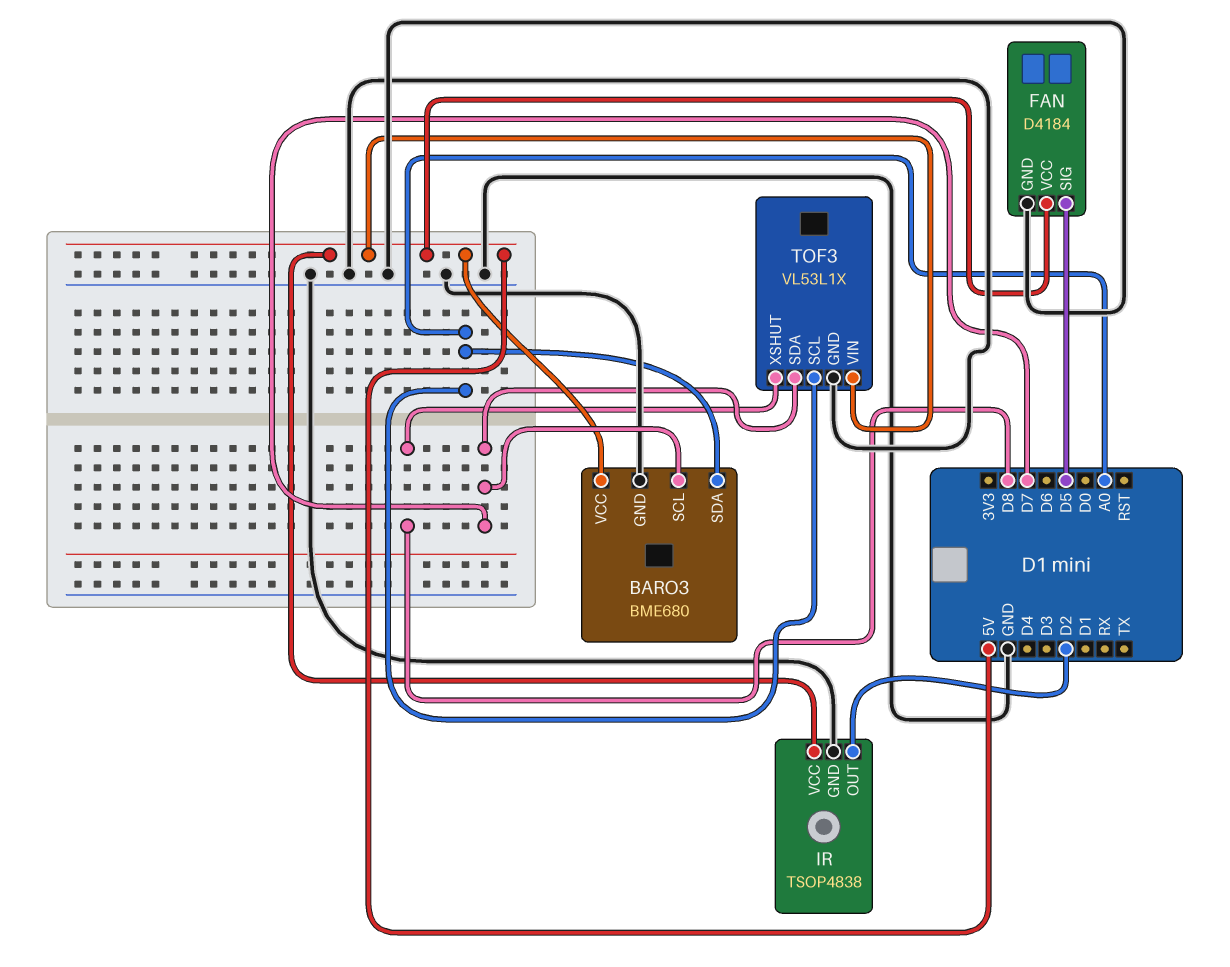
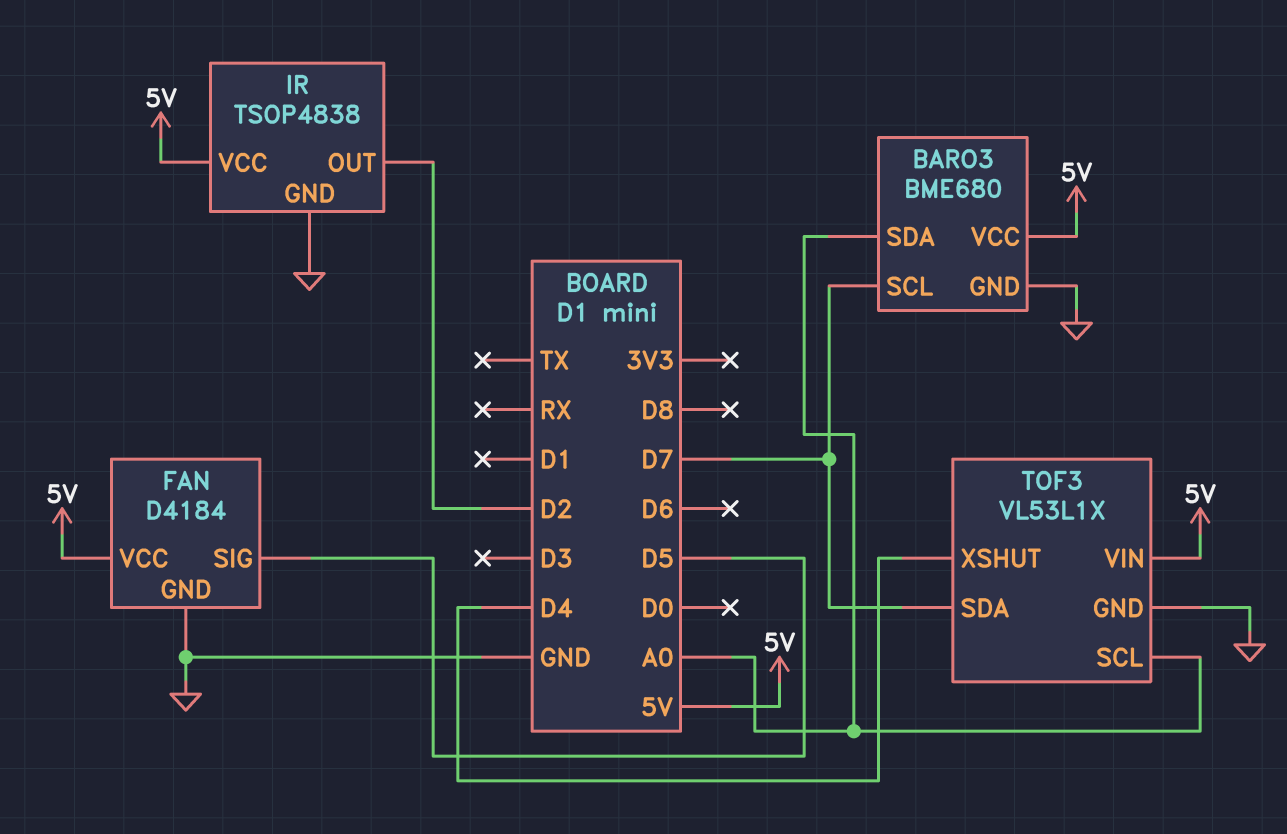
TOF3 pin XSHUT: D8 -> D4

